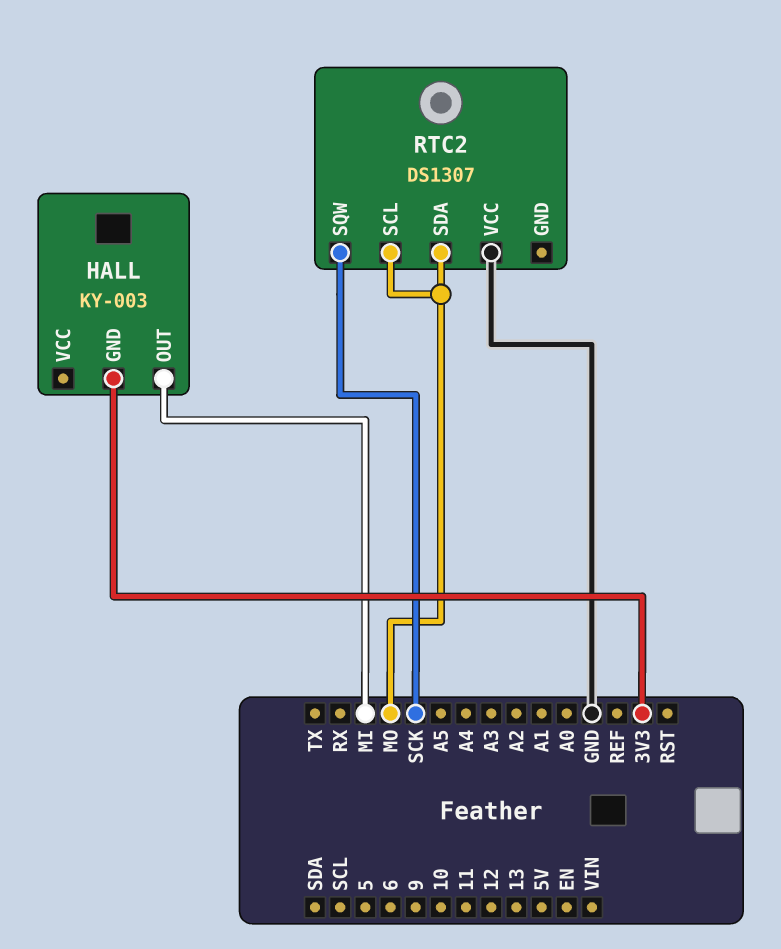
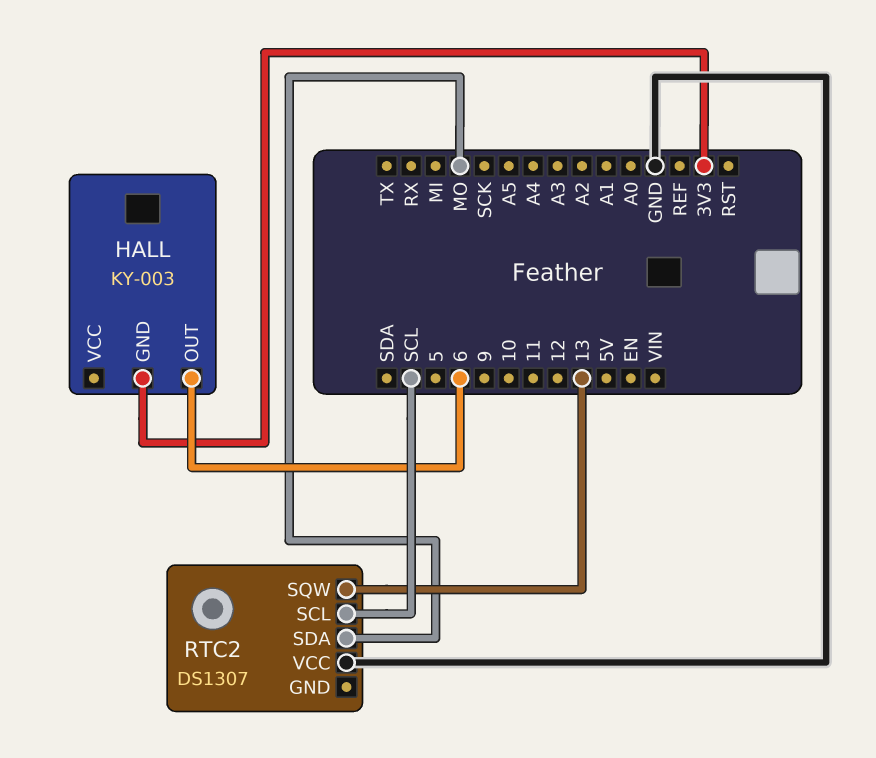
HALL pin OUT: MI -> 6
RTC2 pin SCL: MO -> SCL
RTC2 pin SQW: SCK -> 13

